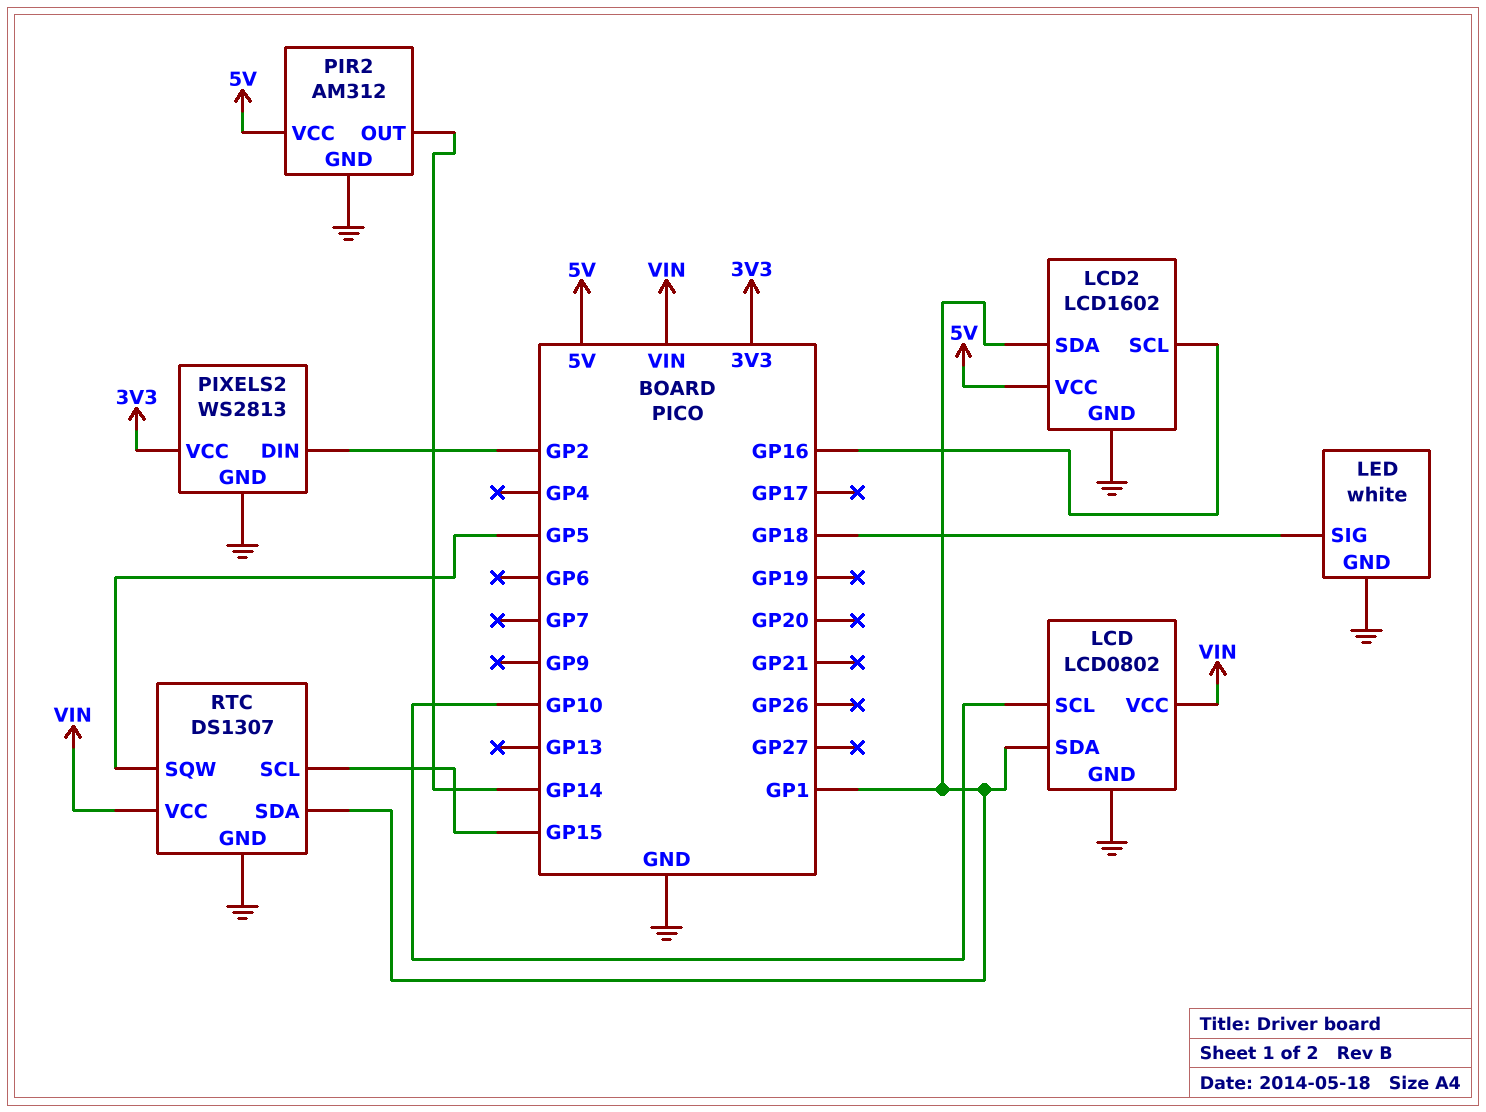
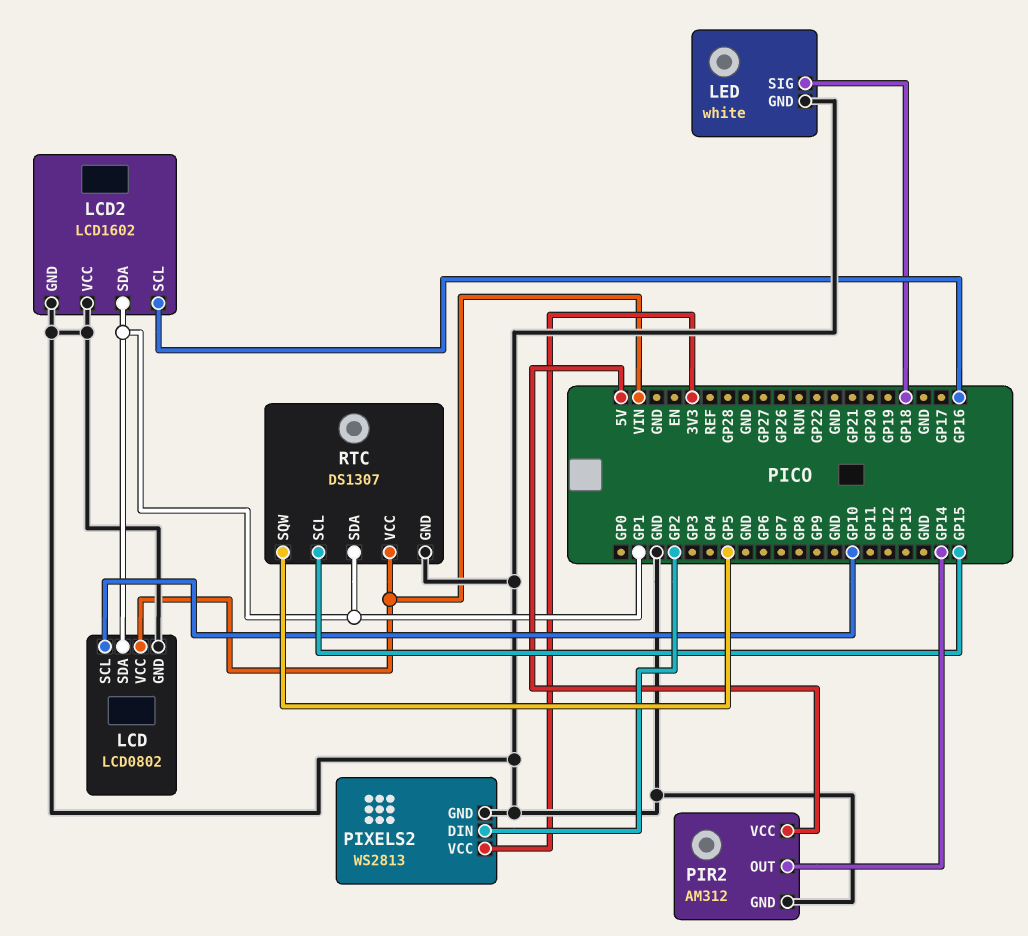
LCD2 pin VCC: 5V -> GND

